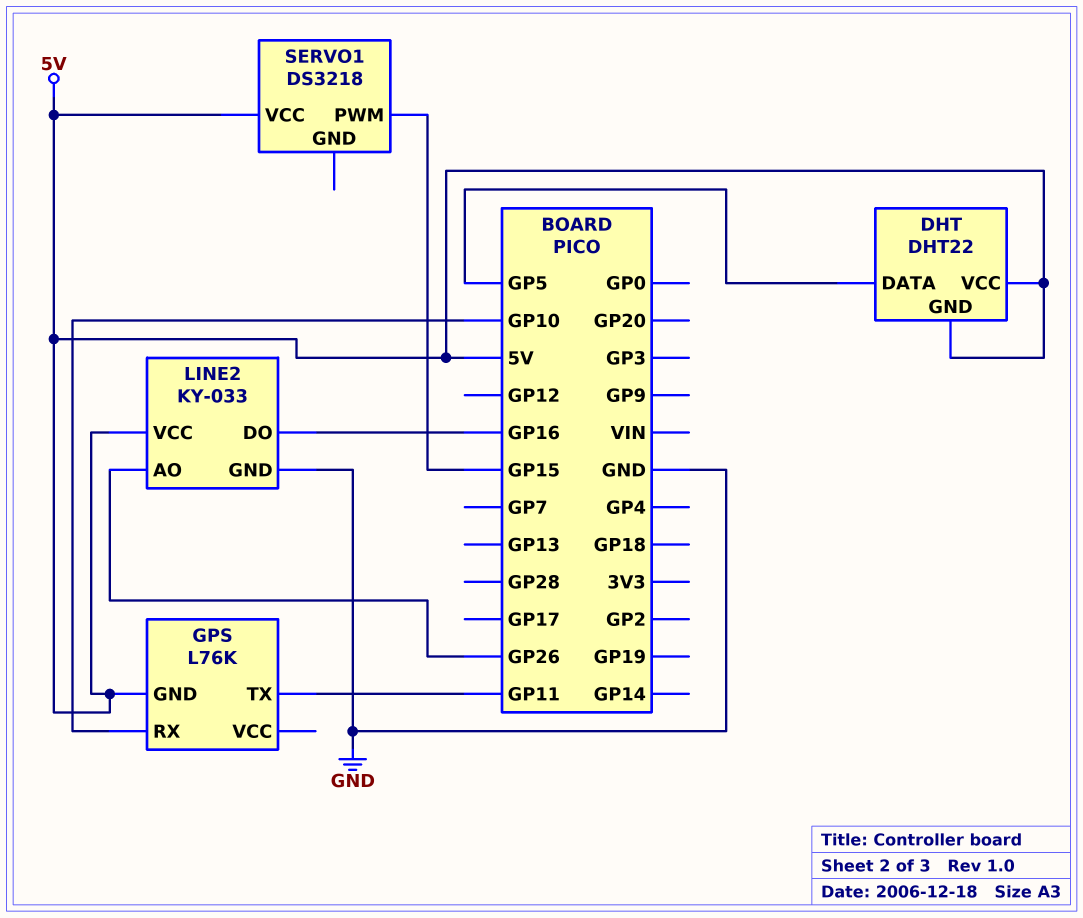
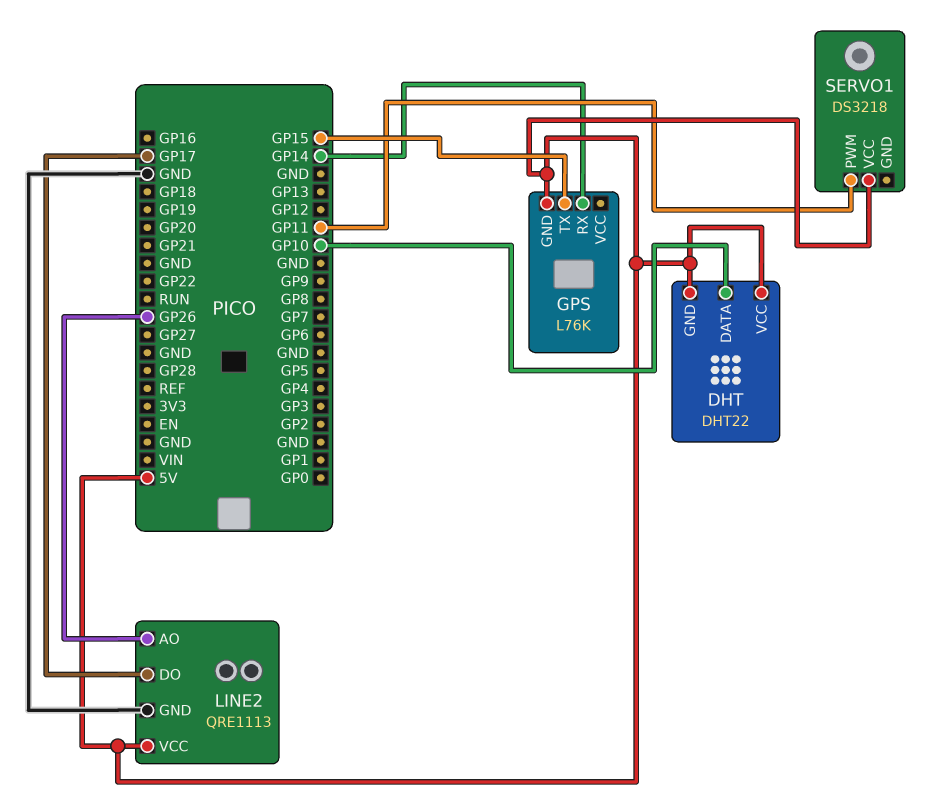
DHT pin DATA: GP5 -> GP10
GPS pin RX: GP10 -> GP14
GPS pin TX: GP11 -> GP15
LINE2: KY-033 -> QRE1113
LINE2 pin DO: GP16 -> GP17
SERVO1 pin PWM: GP15 -> GP11

